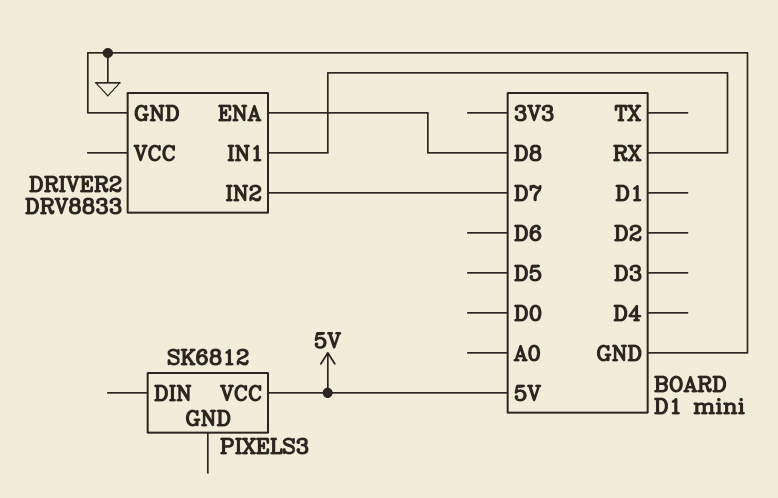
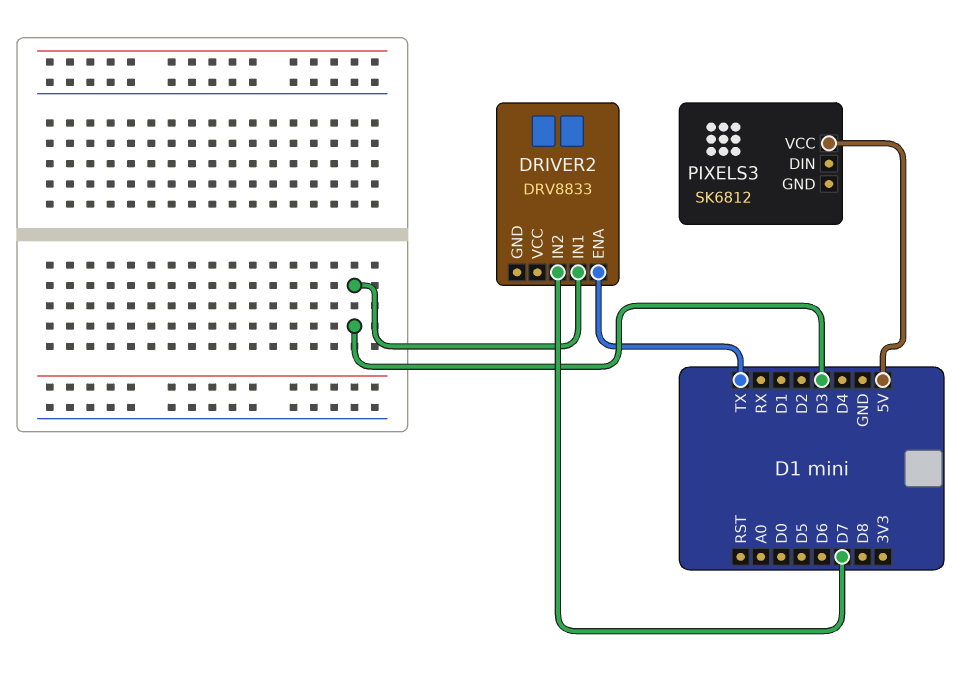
DRIVER2 pin ENA: D8 -> TX
DRIVER2 pin GND: GND -> none
DRIVER2 pin IN1: RX -> D3

